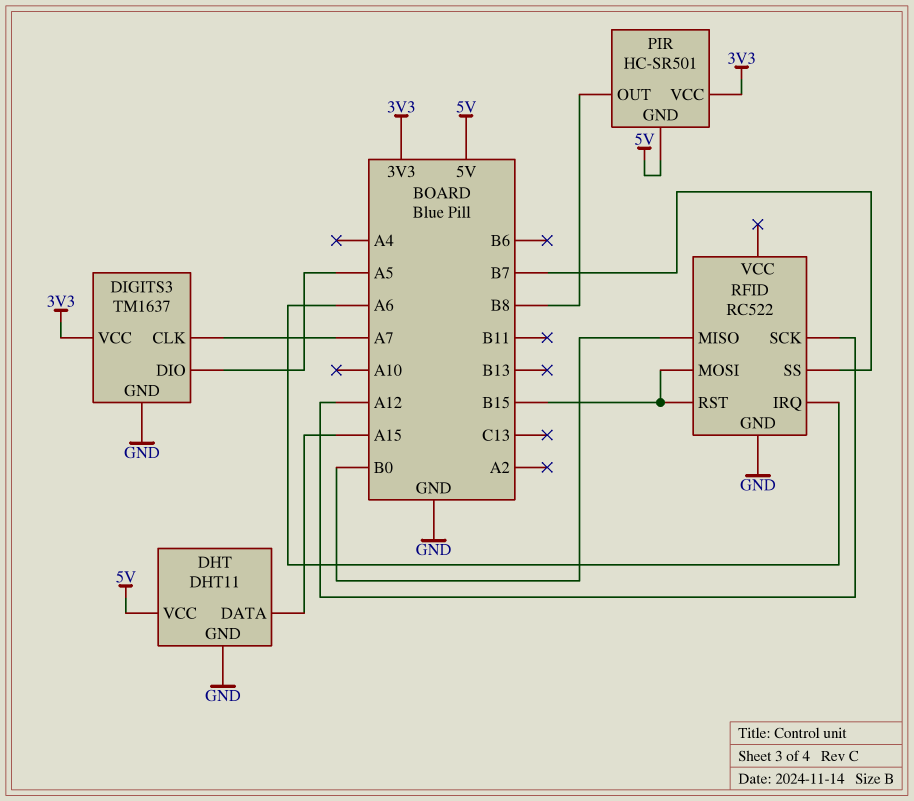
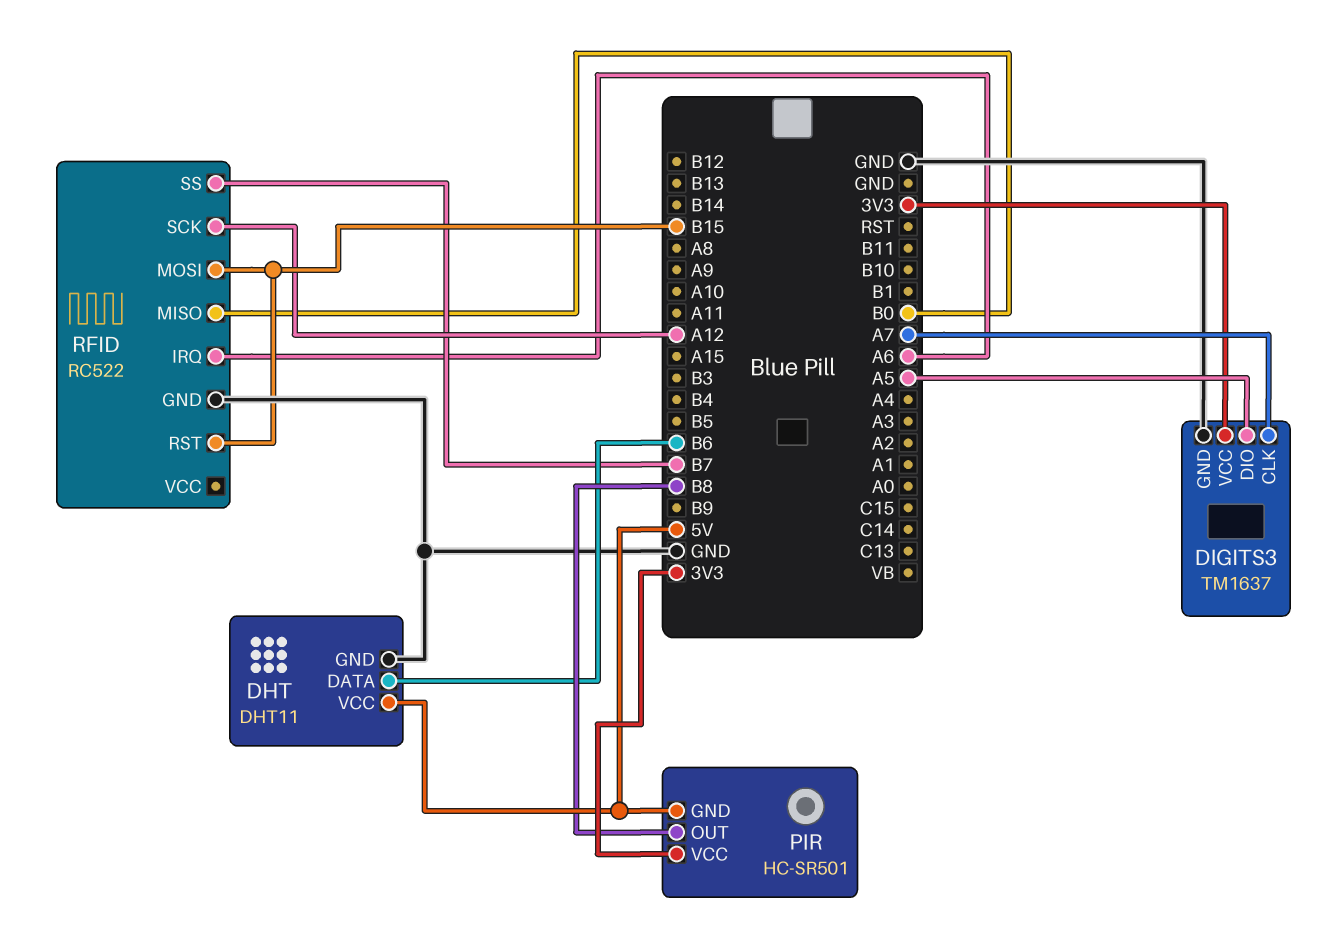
DHT pin DATA: A15 -> B6

